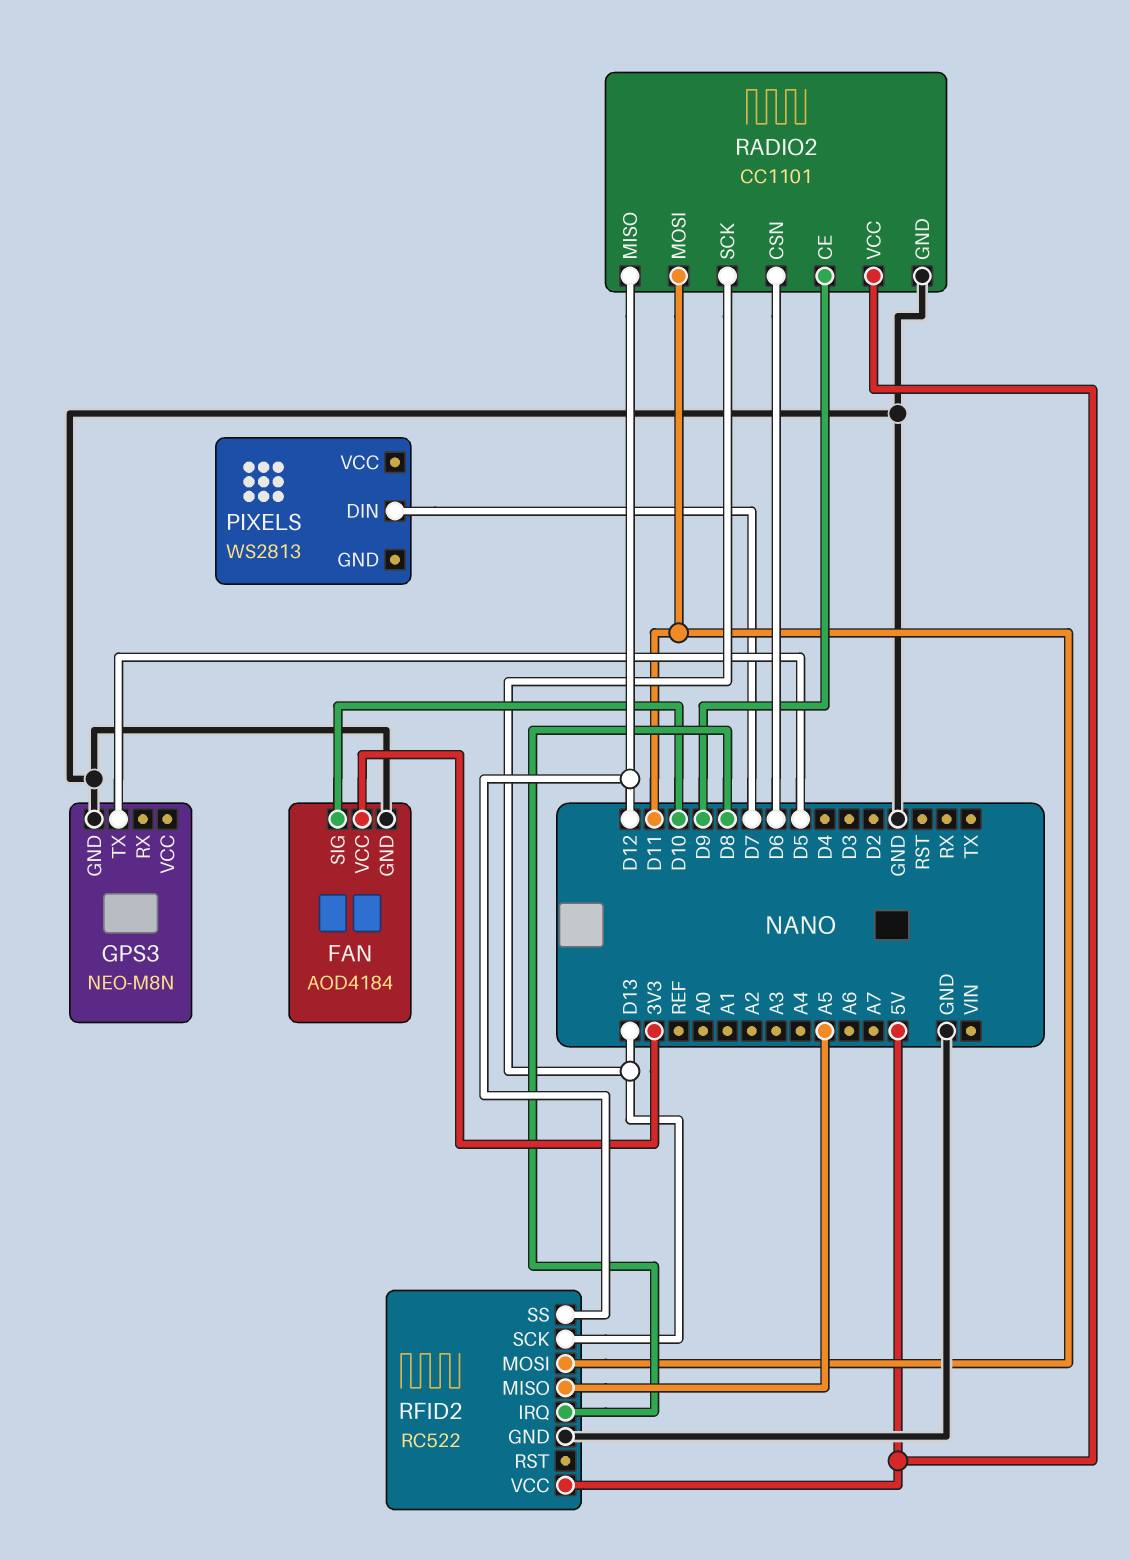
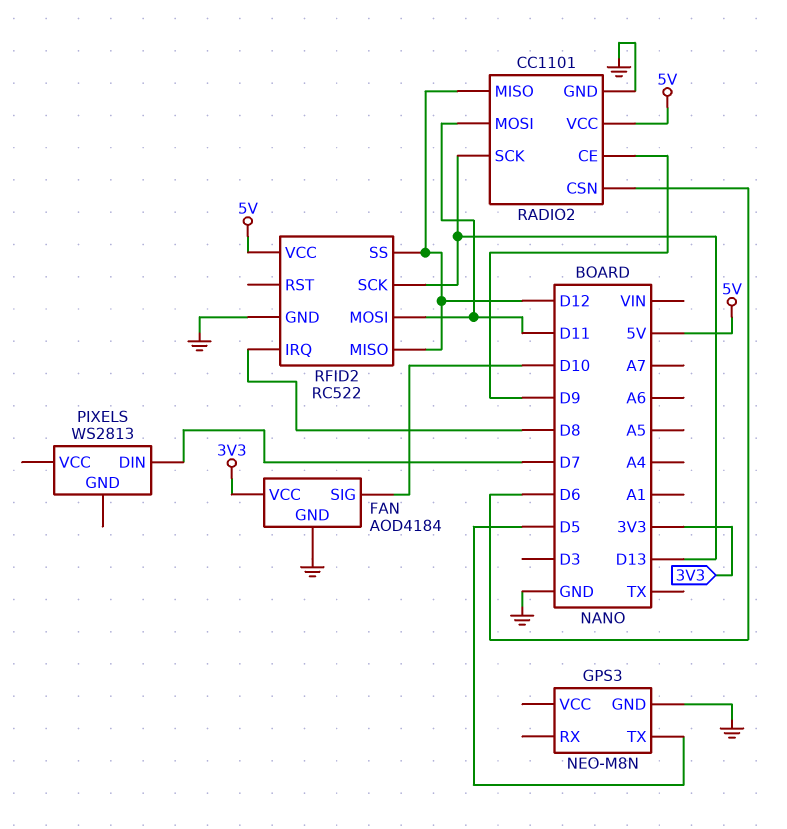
RFID2 pin MISO: A5 -> D12

